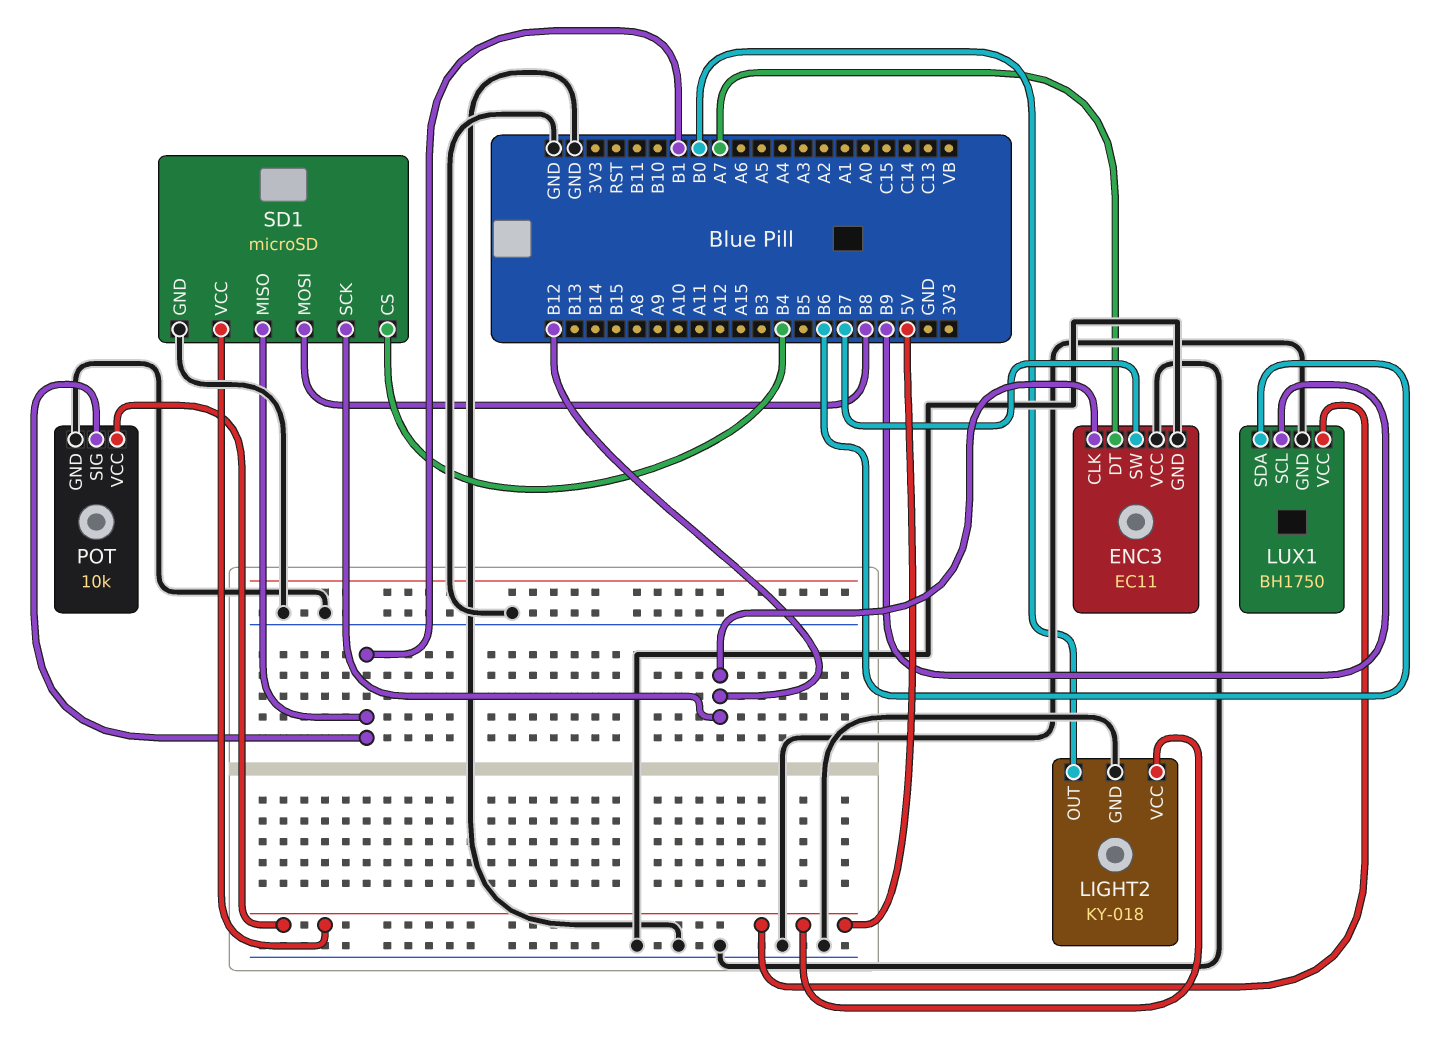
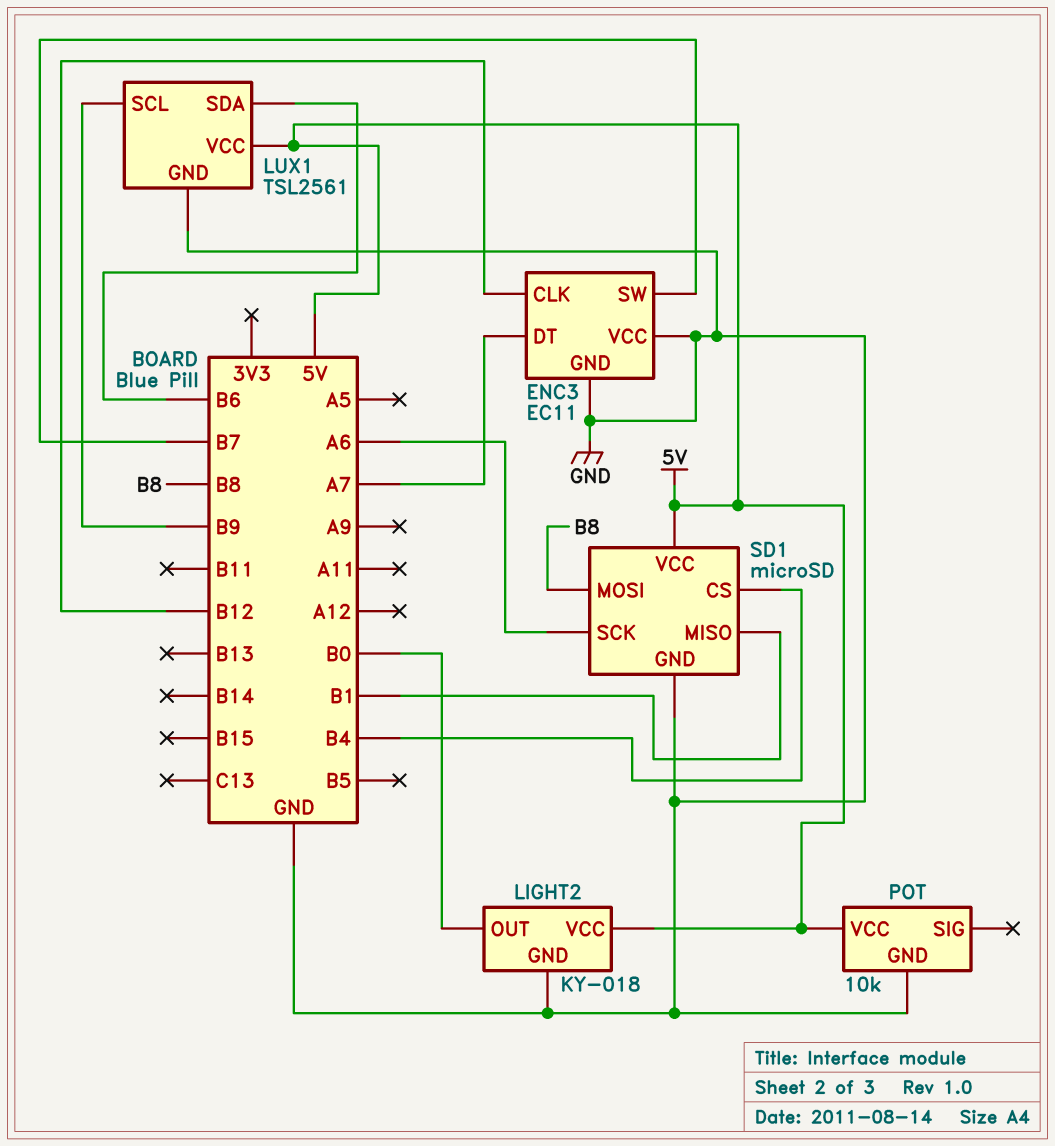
LUX1: BH1750 -> TSL2561
POT pin SIG: B1 -> none
SD1 pin SCK: B12 -> A6

